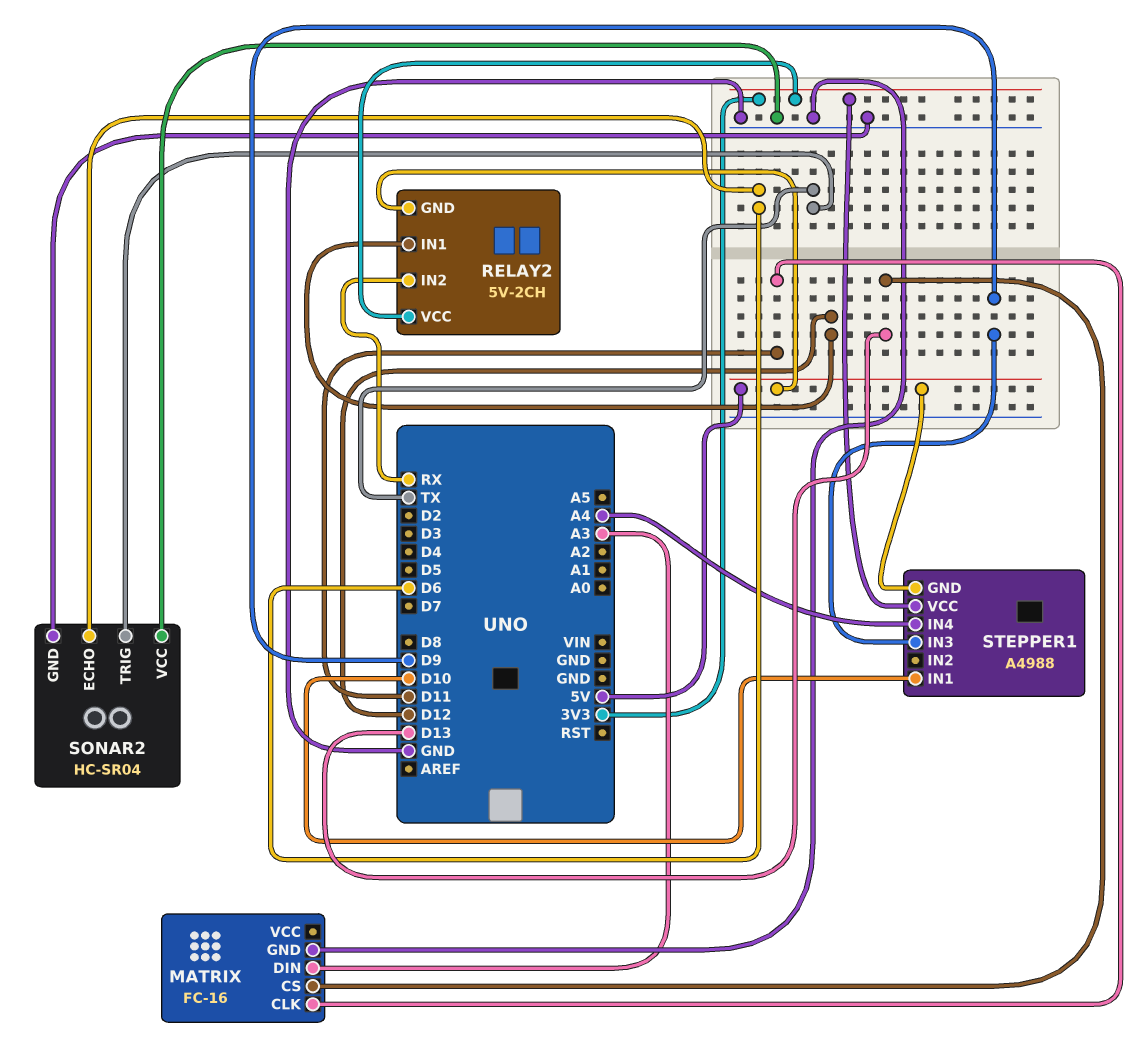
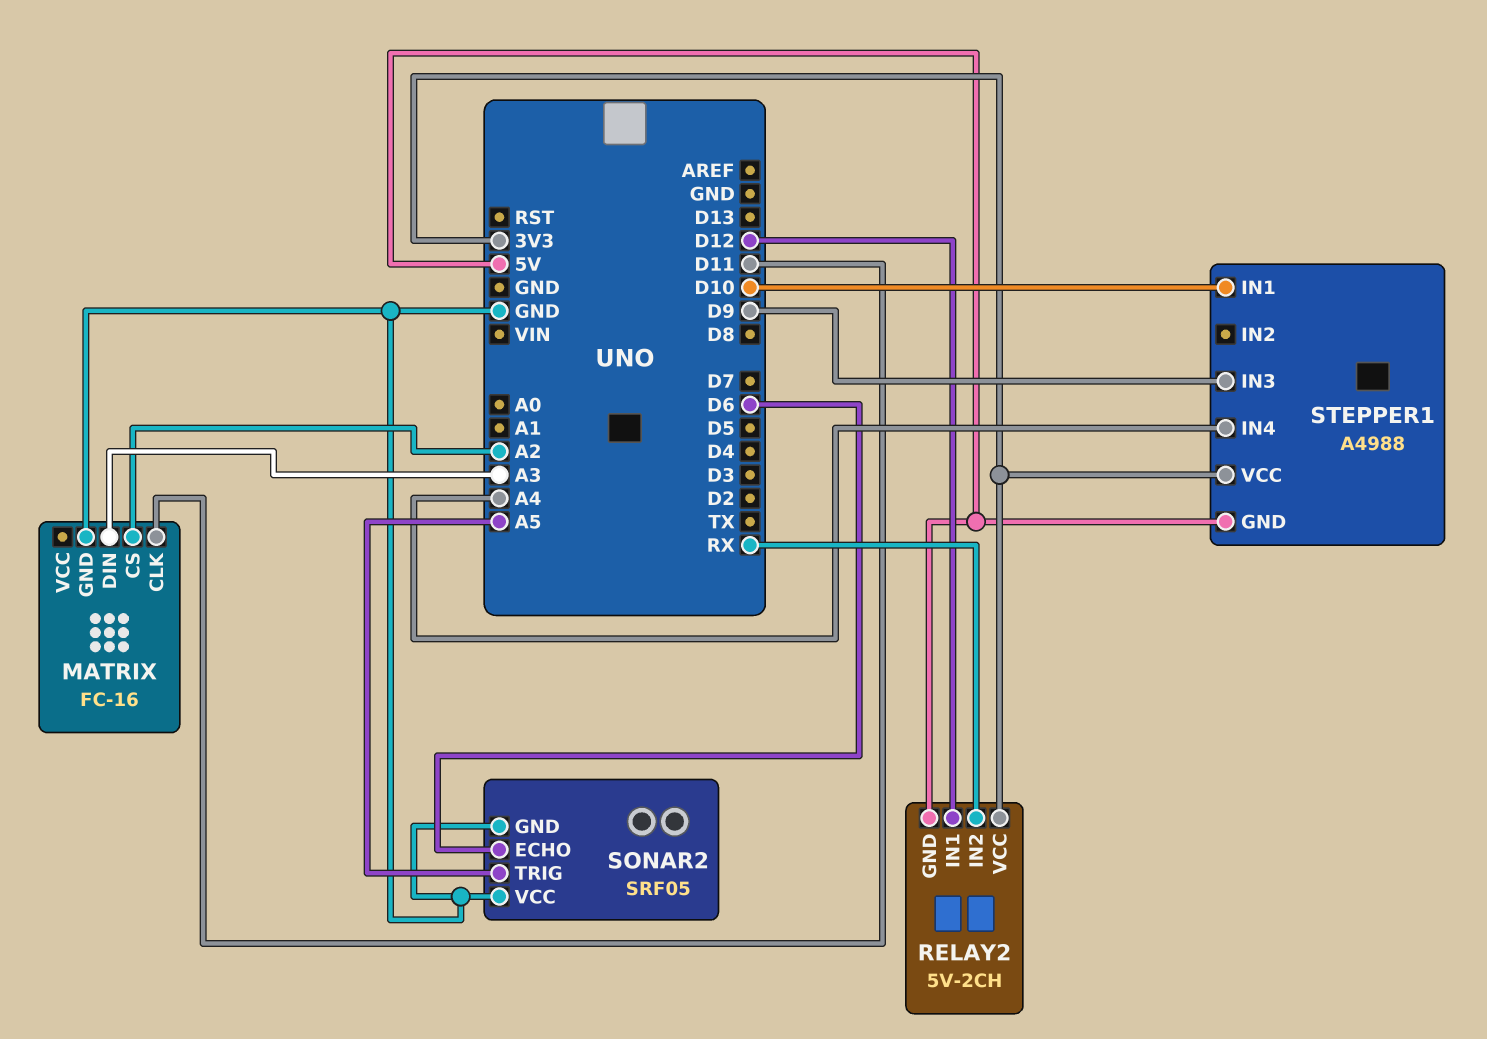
MATRIX pin CS: D13 -> A2
SONAR2: HC-SR04 -> SRF05
SONAR2 pin TRIG: TX -> A5

